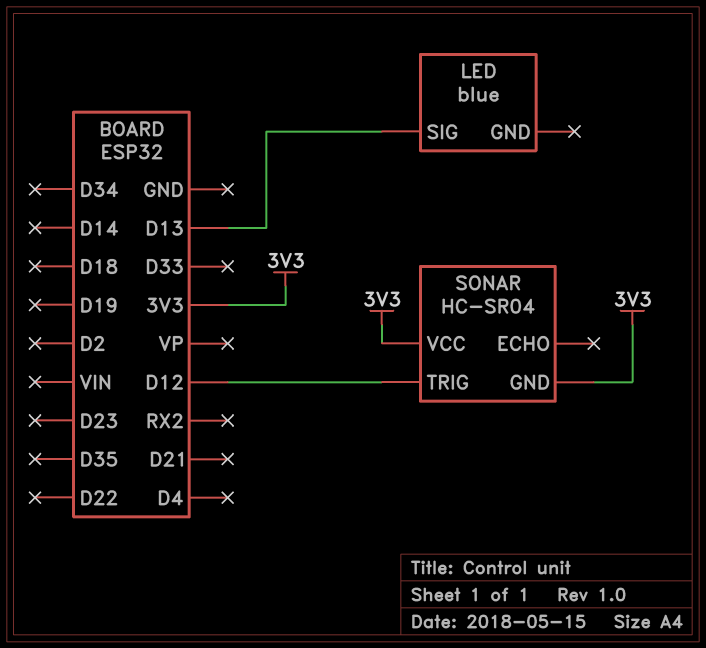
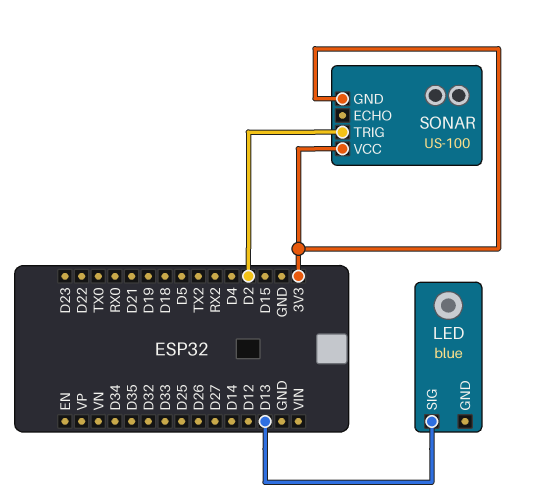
SONAR: HC-SR04 -> US-100
SONAR pin TRIG: D12 -> D2

